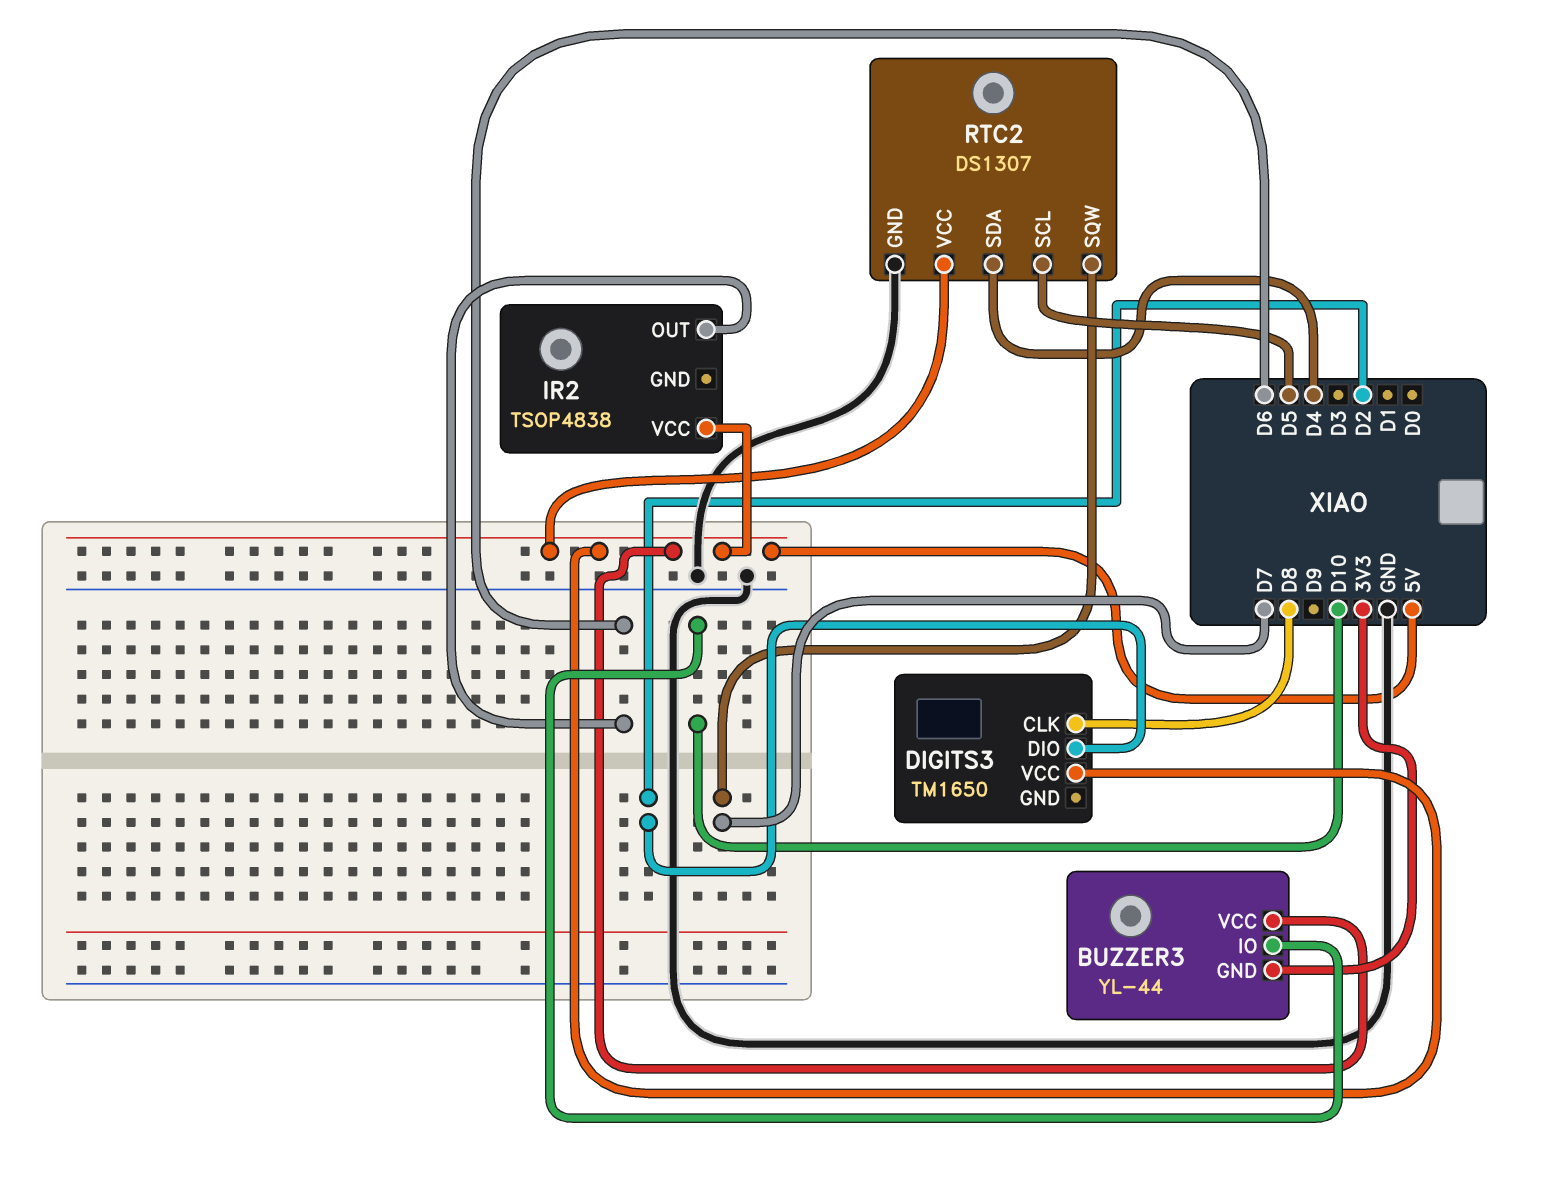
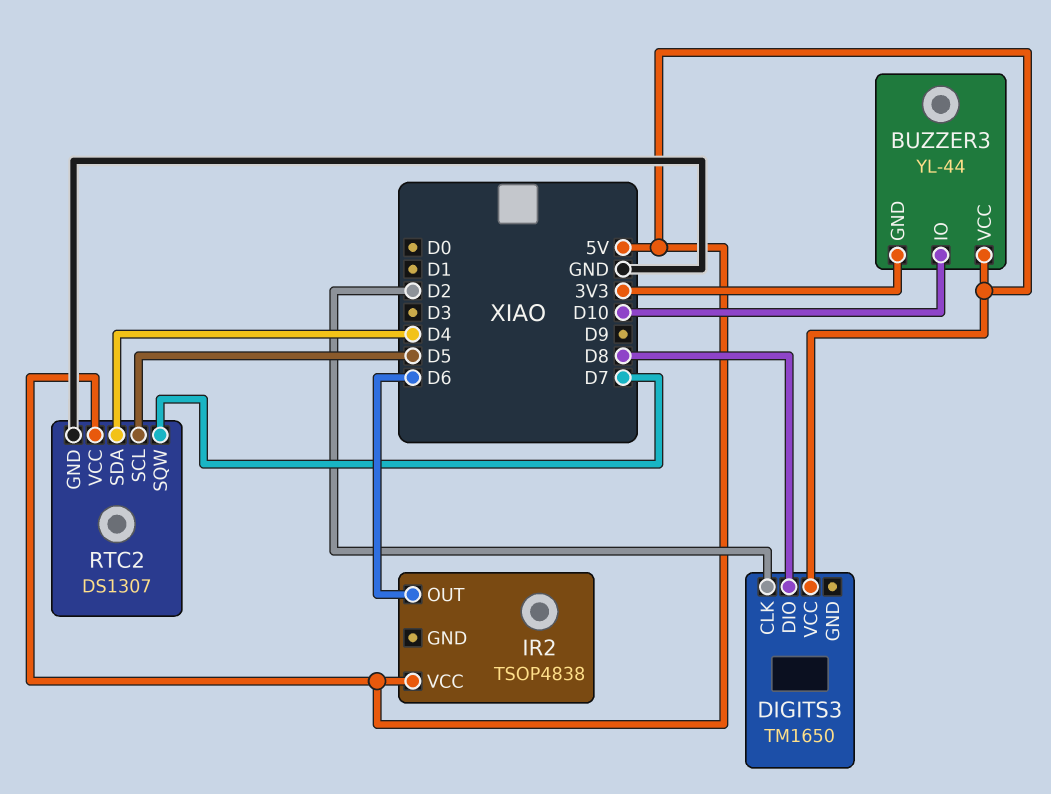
DIGITS3 pin CLK: D8 -> D2
DIGITS3 pin DIO: D2 -> D8

